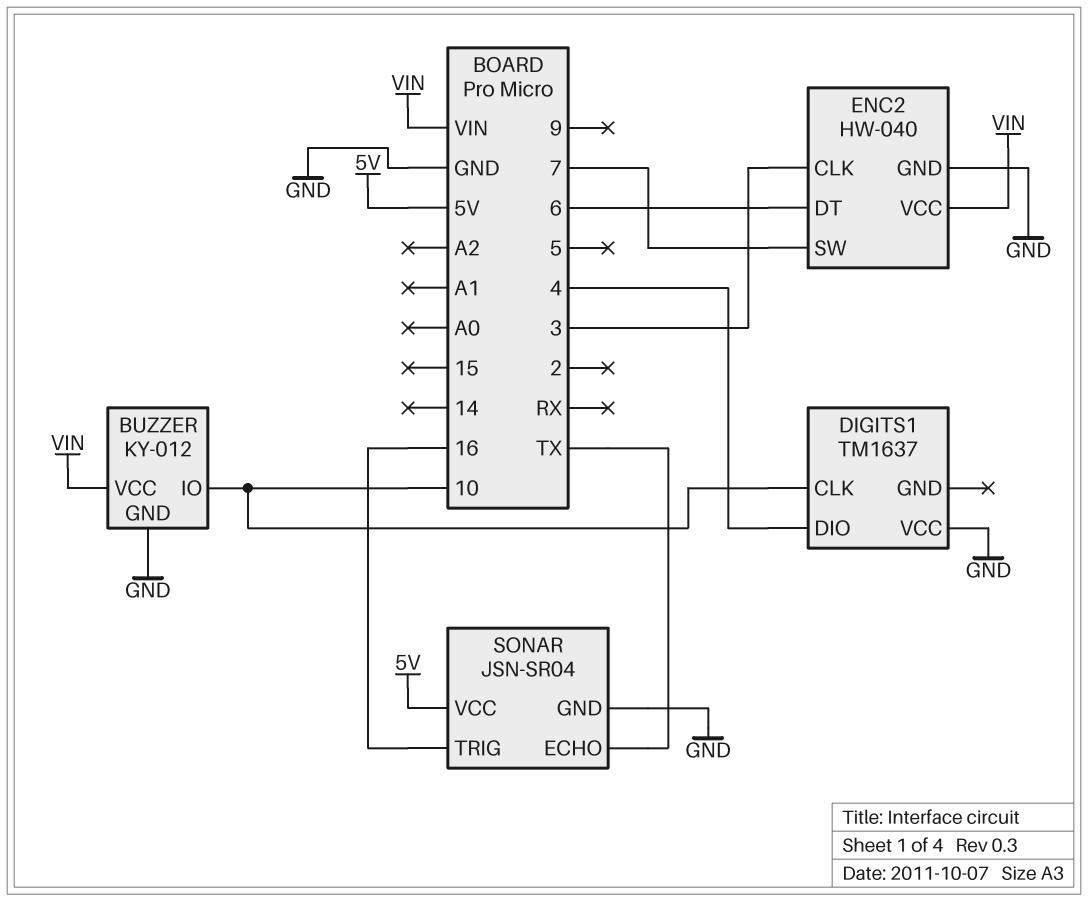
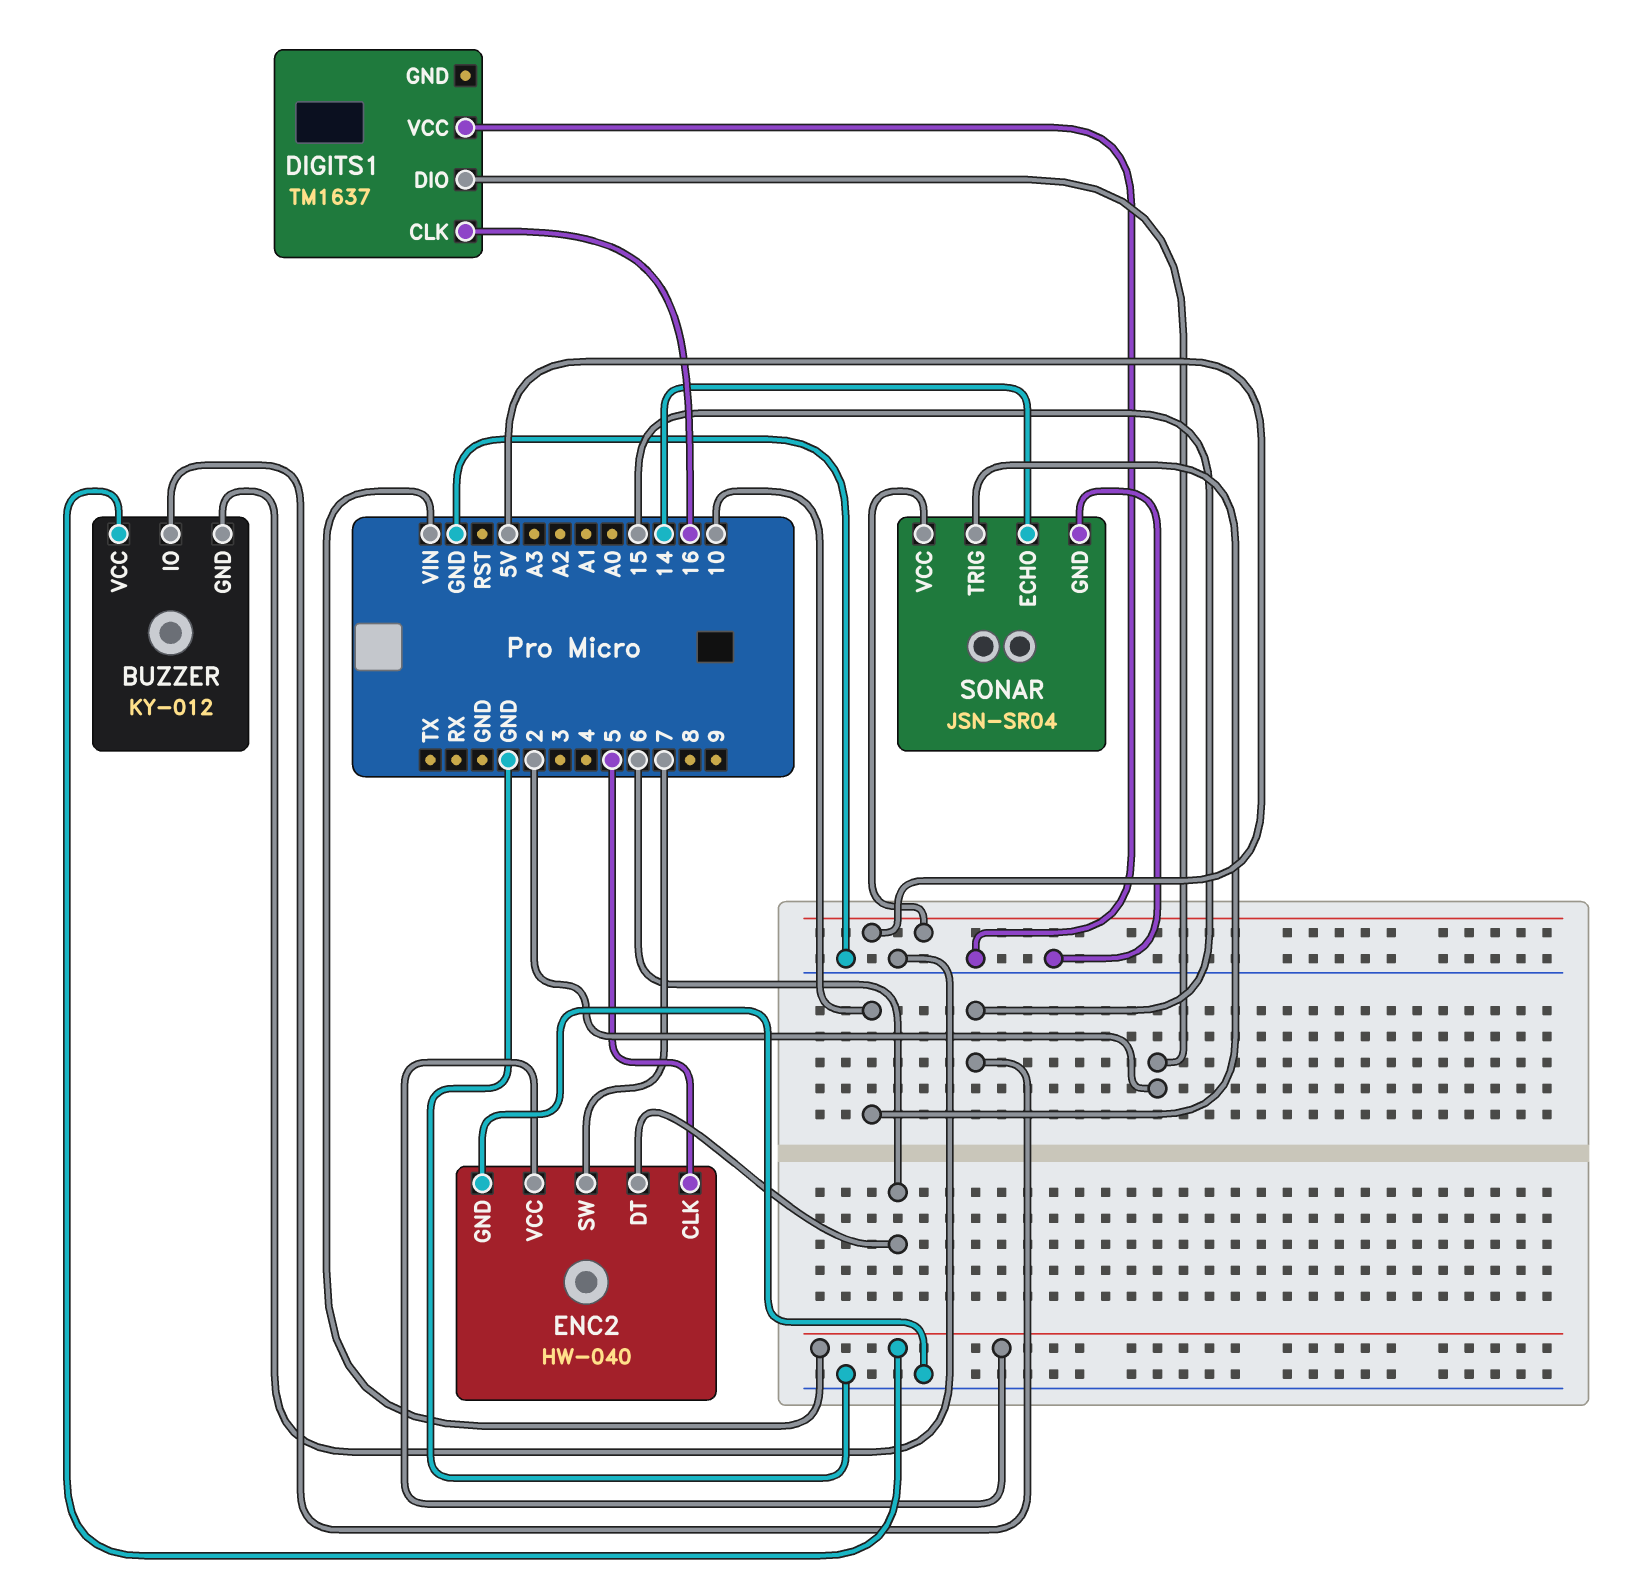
BUZZER pin IO: 10 -> 15
DIGITS1 pin CLK: 10 -> 16
DIGITS1 pin DIO: 4 -> 2
ENC2 pin CLK: 3 -> 5
SONAR pin ECHO: TX -> 14
SONAR pin TRIG: 16 -> 10

